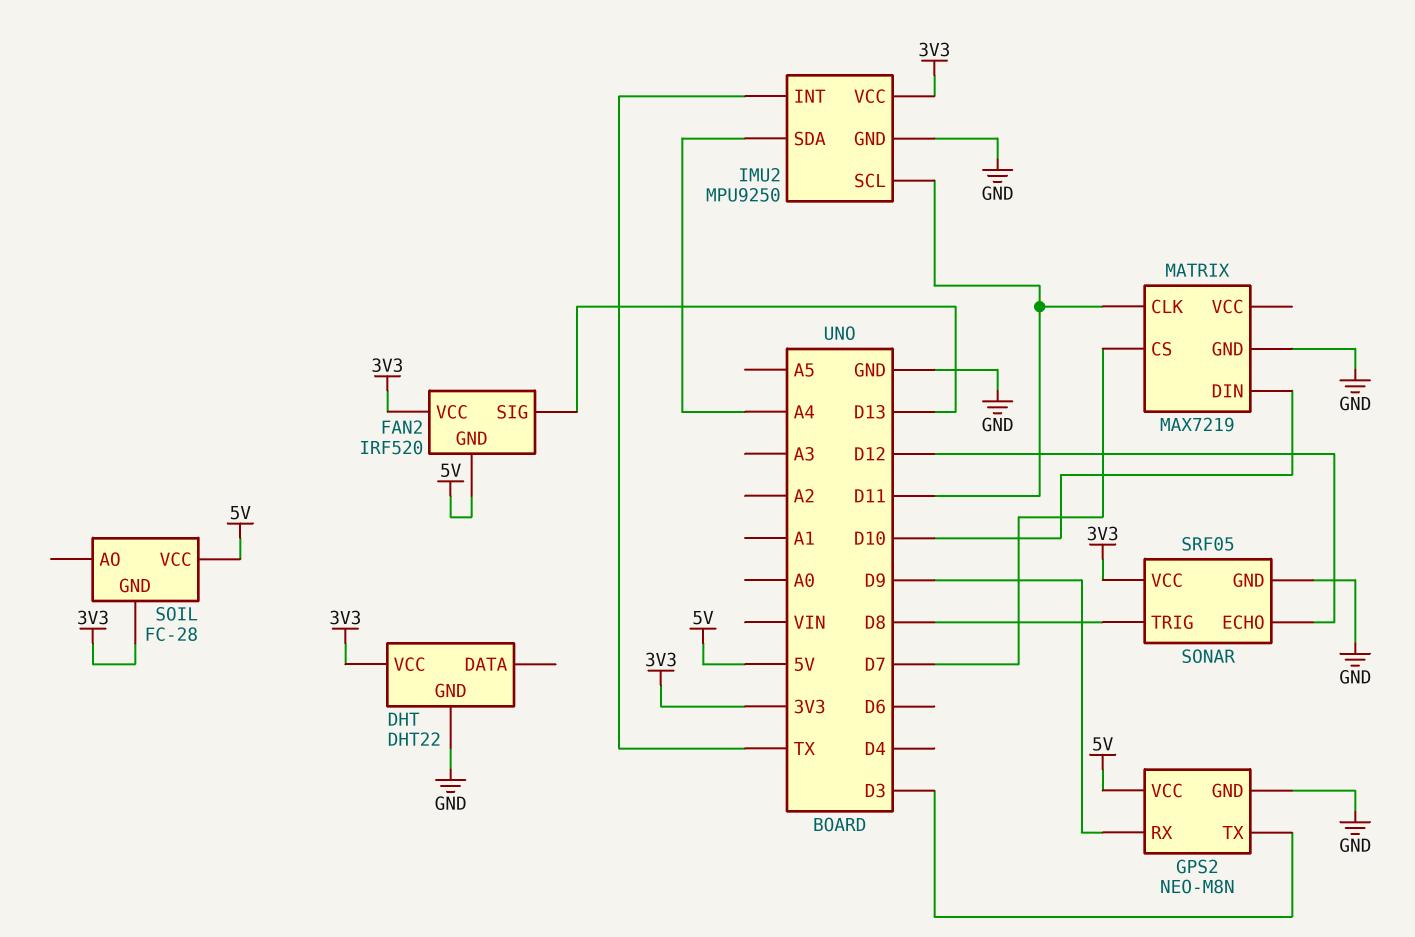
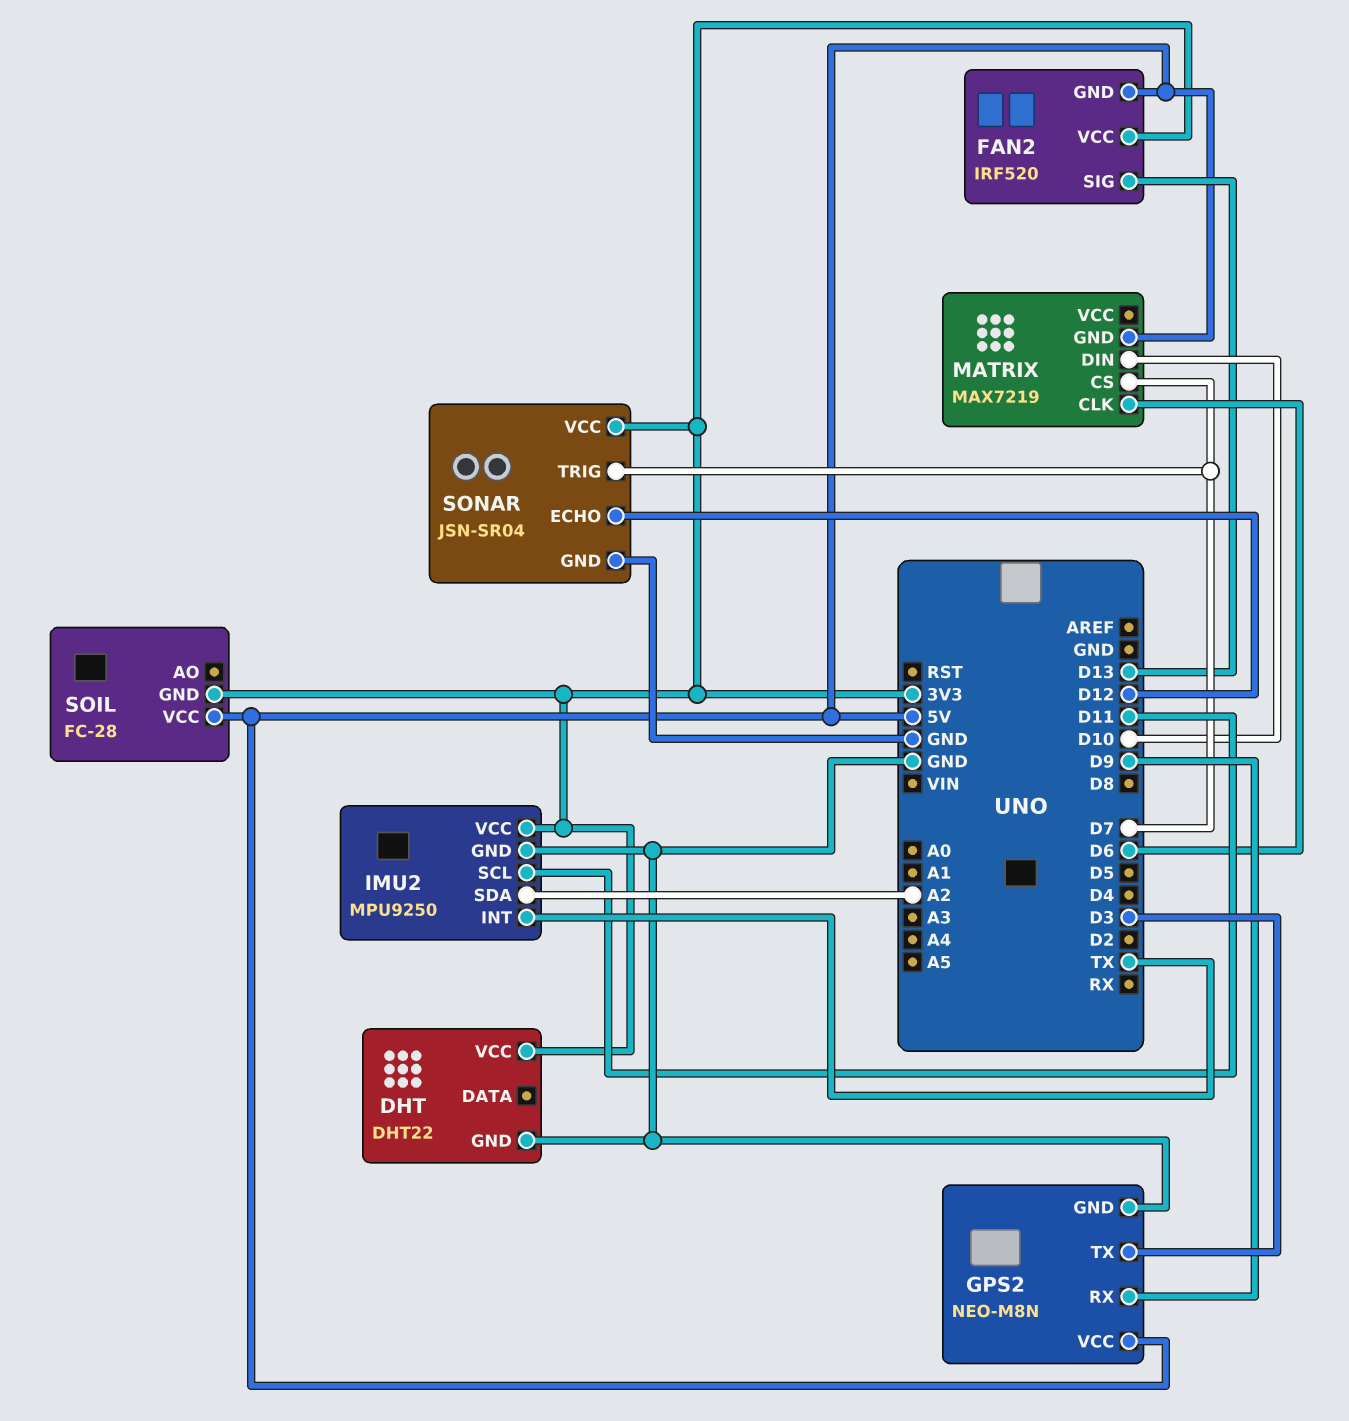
IMU2 pin SDA: A4 -> A2
MATRIX pin CLK: D11 -> D6
MATRIX pin GND: GND -> 5V
SONAR: SRF05 -> JSN-SR04
SONAR pin TRIG: D8 -> D7

